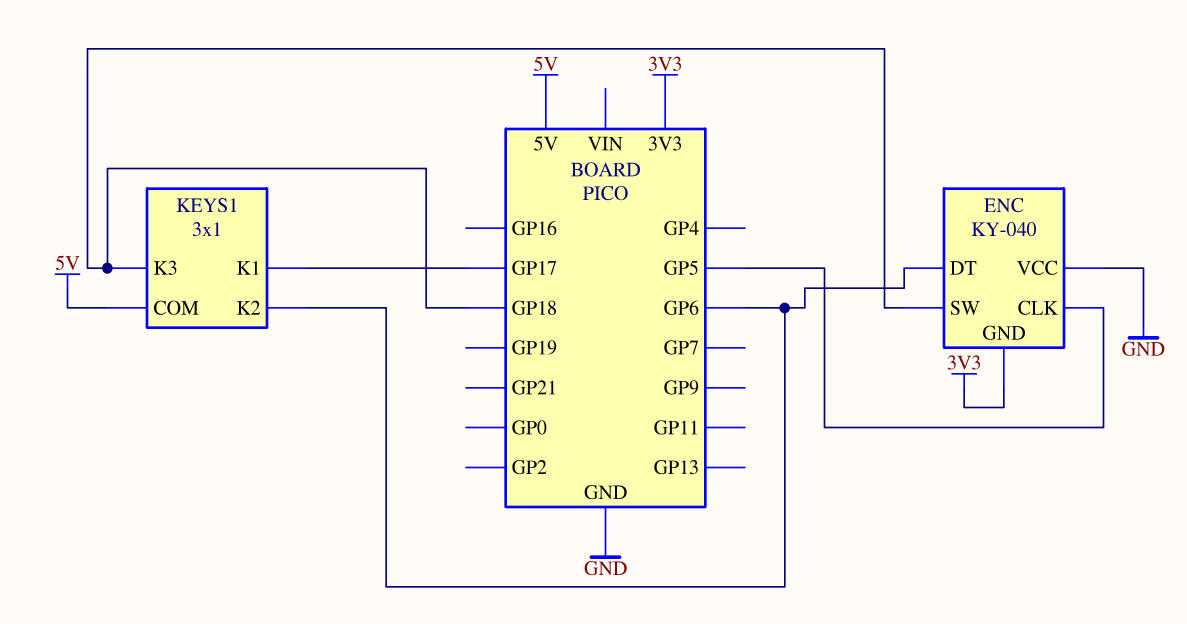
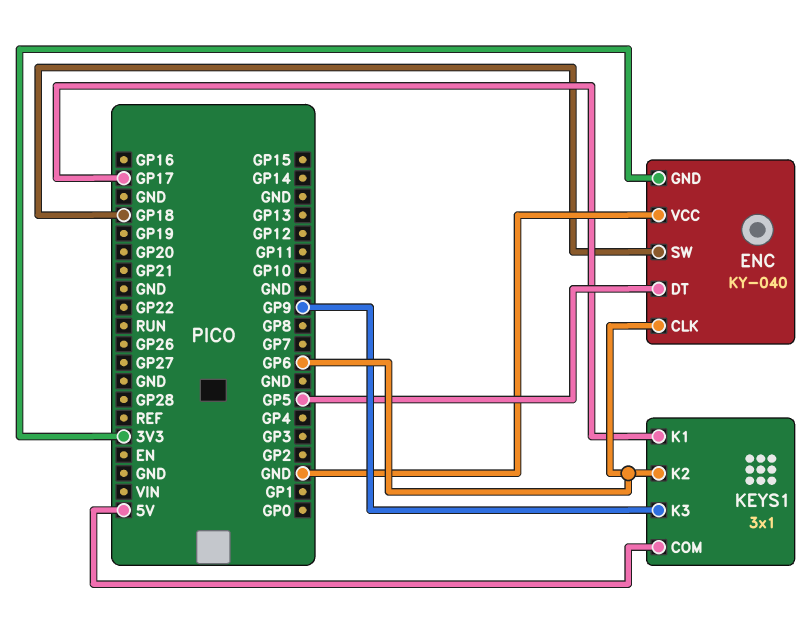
ENC pin CLK: GP5 -> GP6
ENC pin DT: GP6 -> GP5
KEYS1 pin K3: GP18 -> GP9

